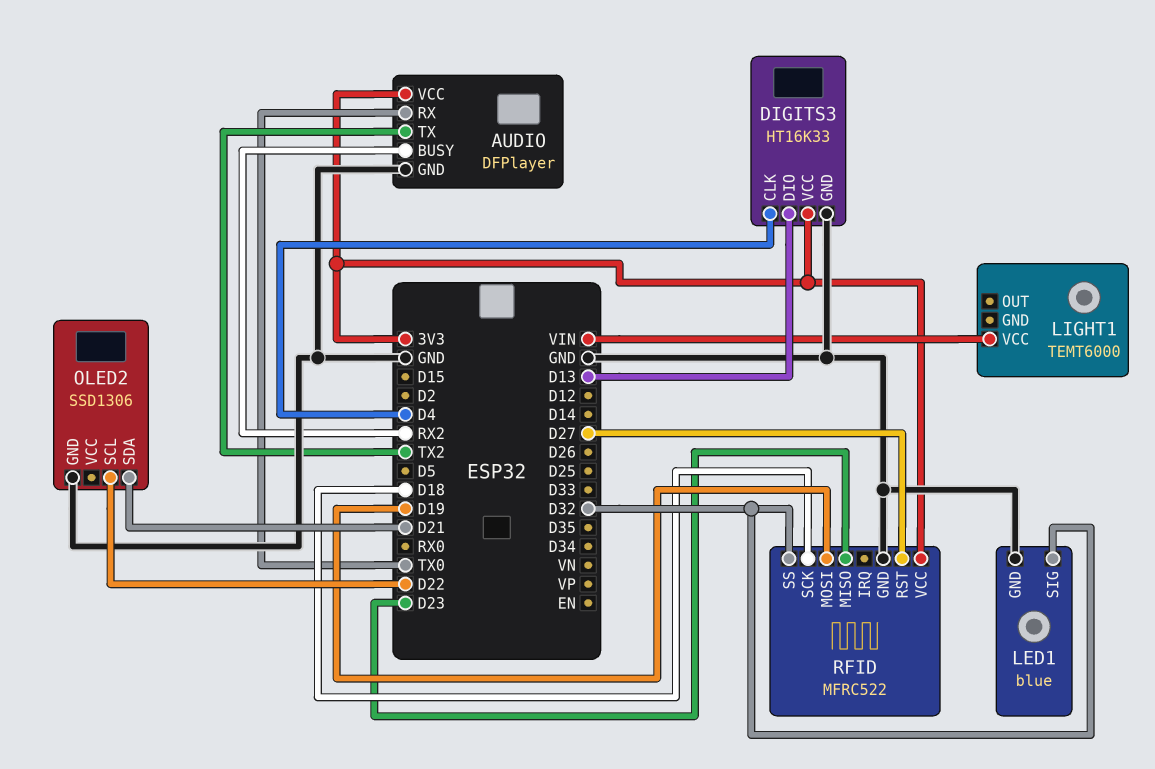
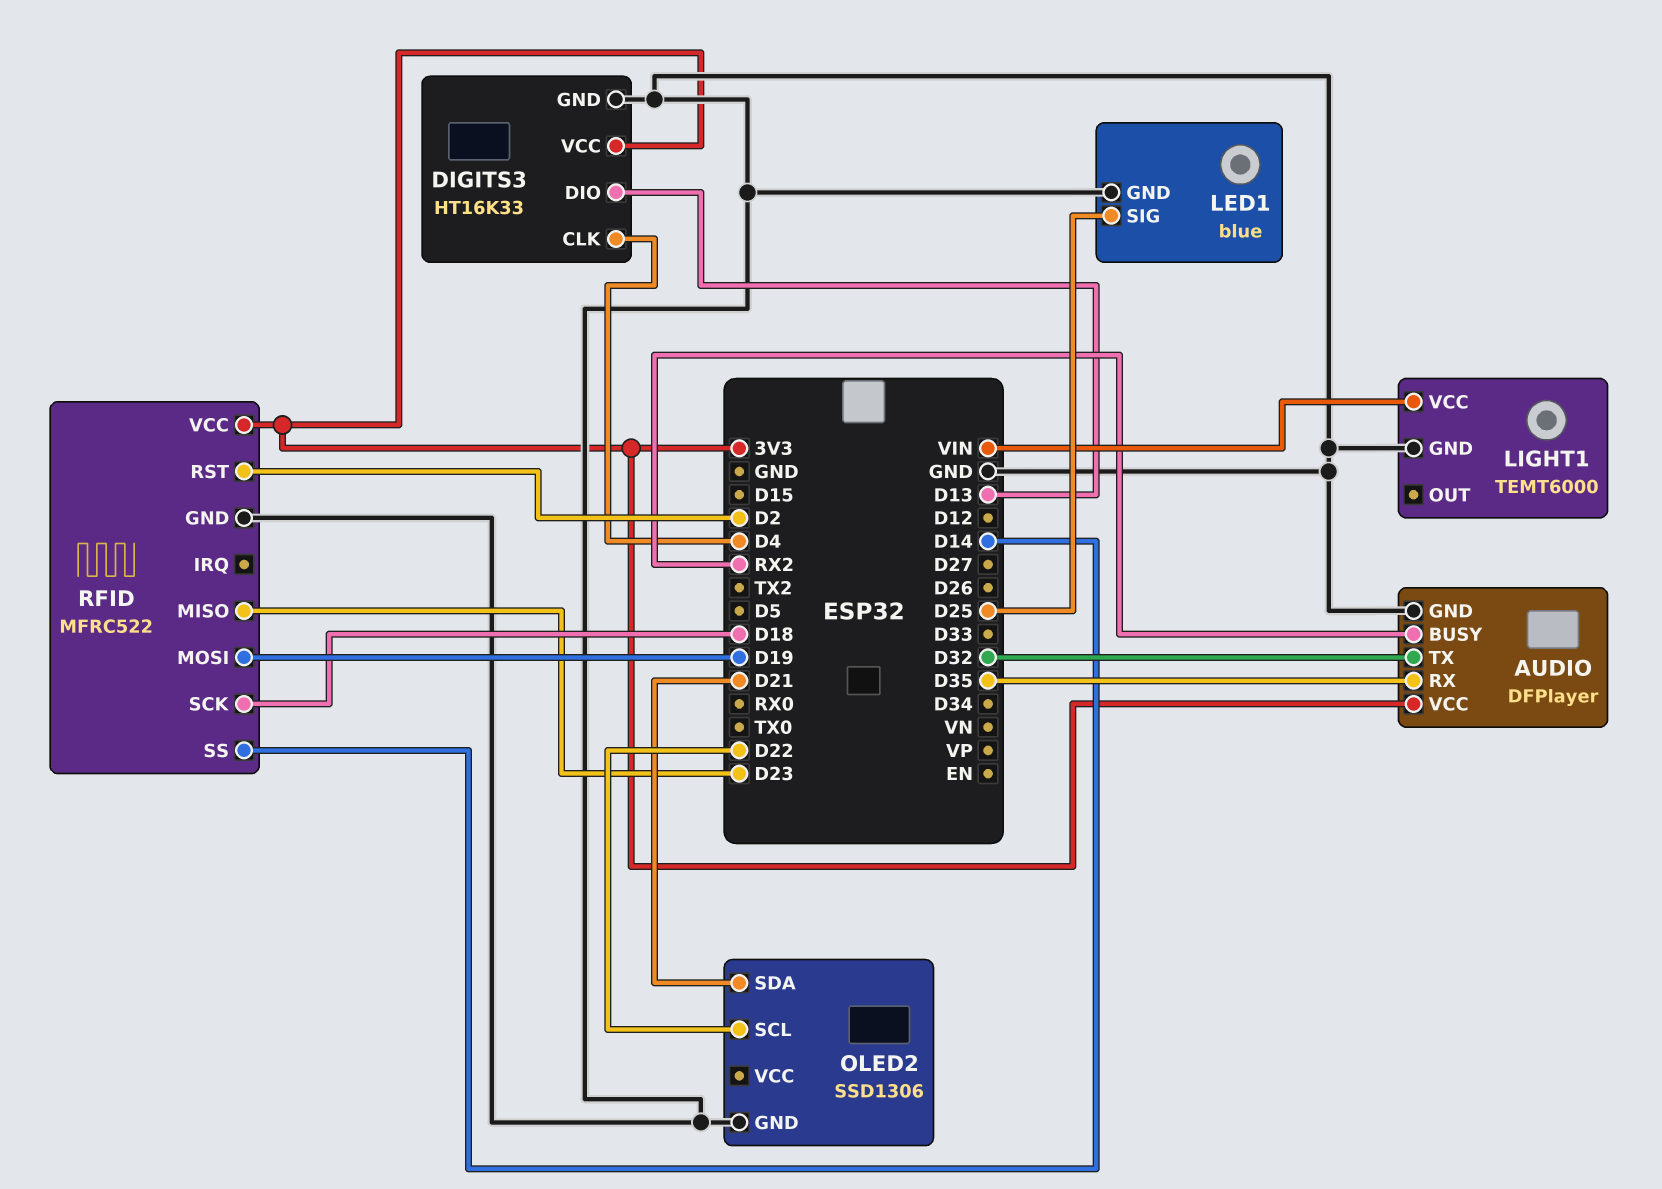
AUDIO pin RX: TX0 -> D35
AUDIO pin TX: TX2 -> D32
LED1 pin SIG: D32 -> D25
LIGHT1 pin GND: none -> GND
RFID pin RST: D27 -> D2
RFID pin SS: D32 -> D14

